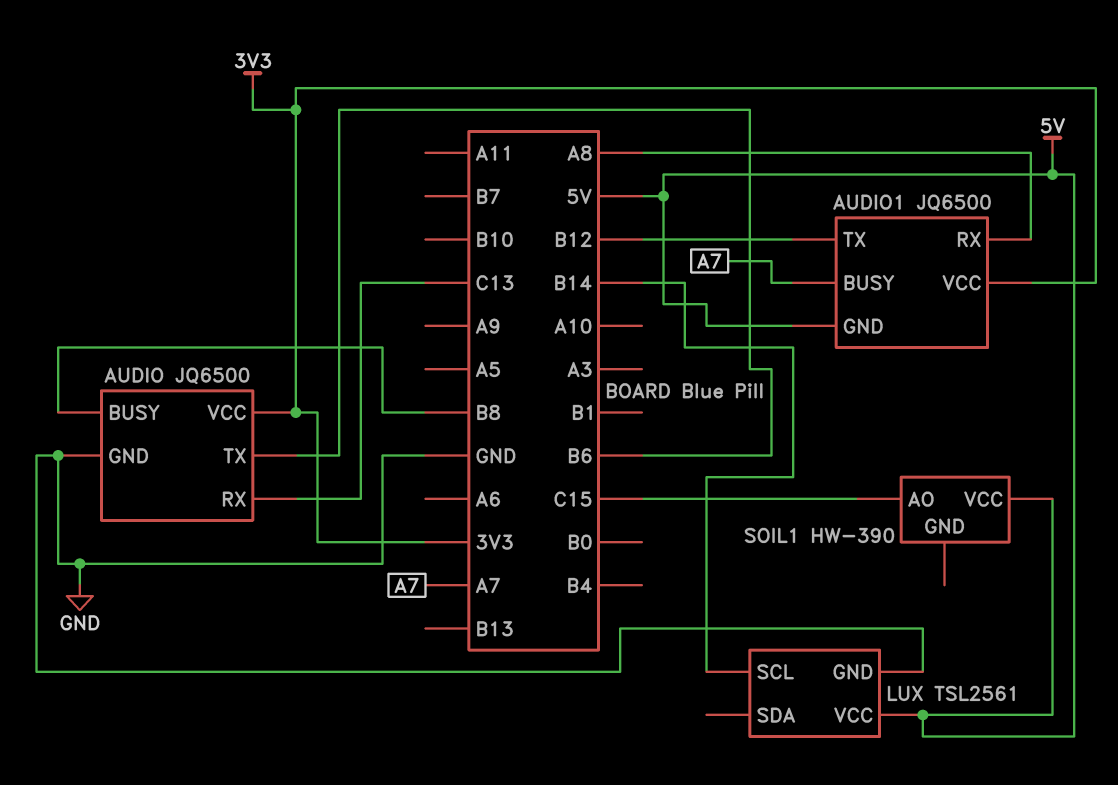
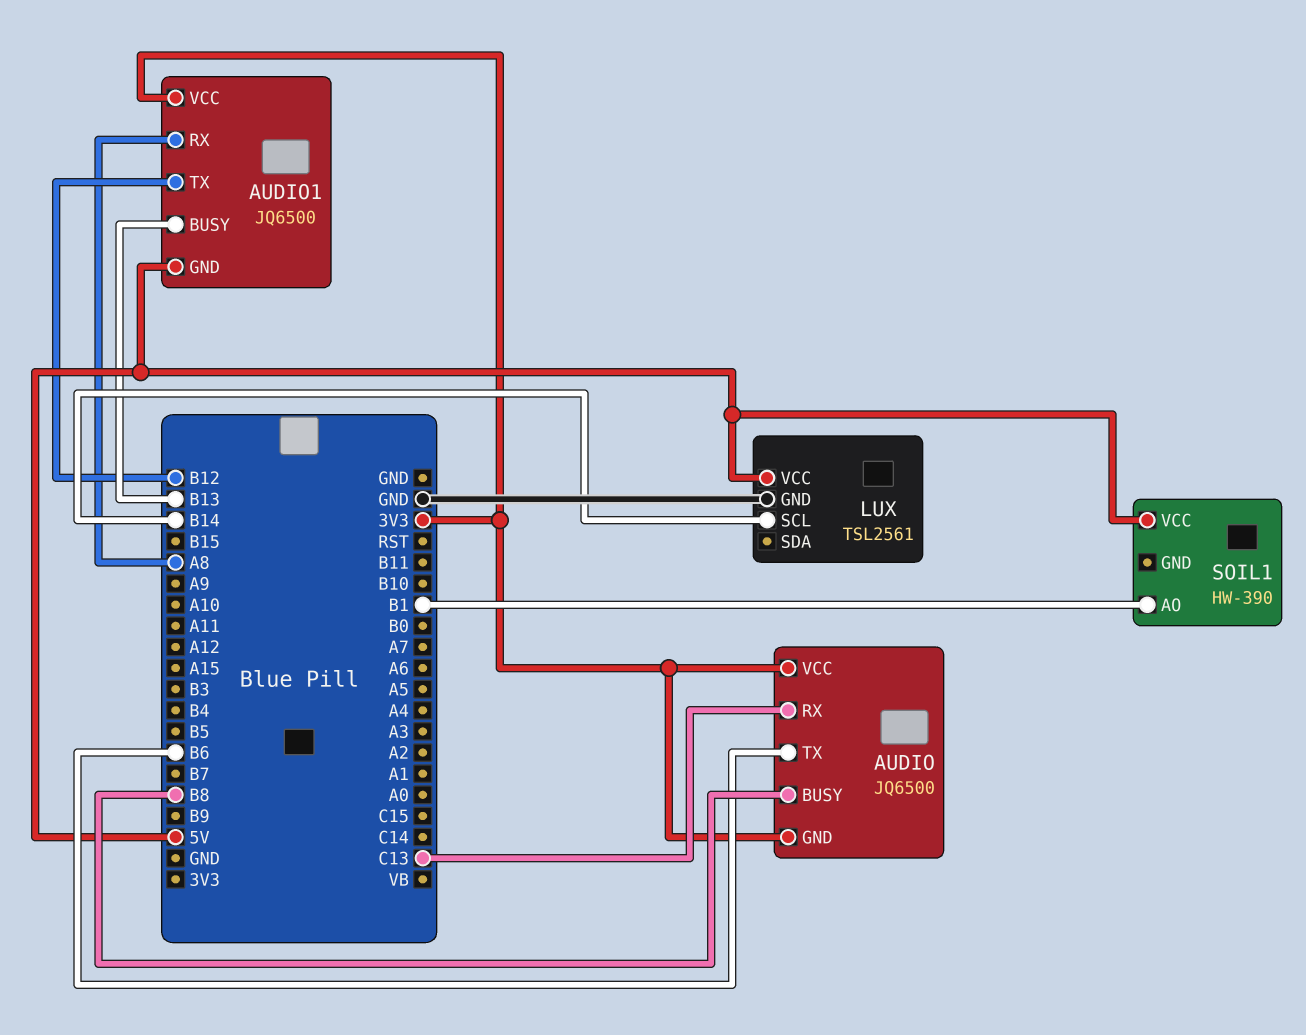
AUDIO pin GND: GND -> 3V3
AUDIO1 pin BUSY: A7 -> B13
SOIL1 pin AO: C15 -> B1

